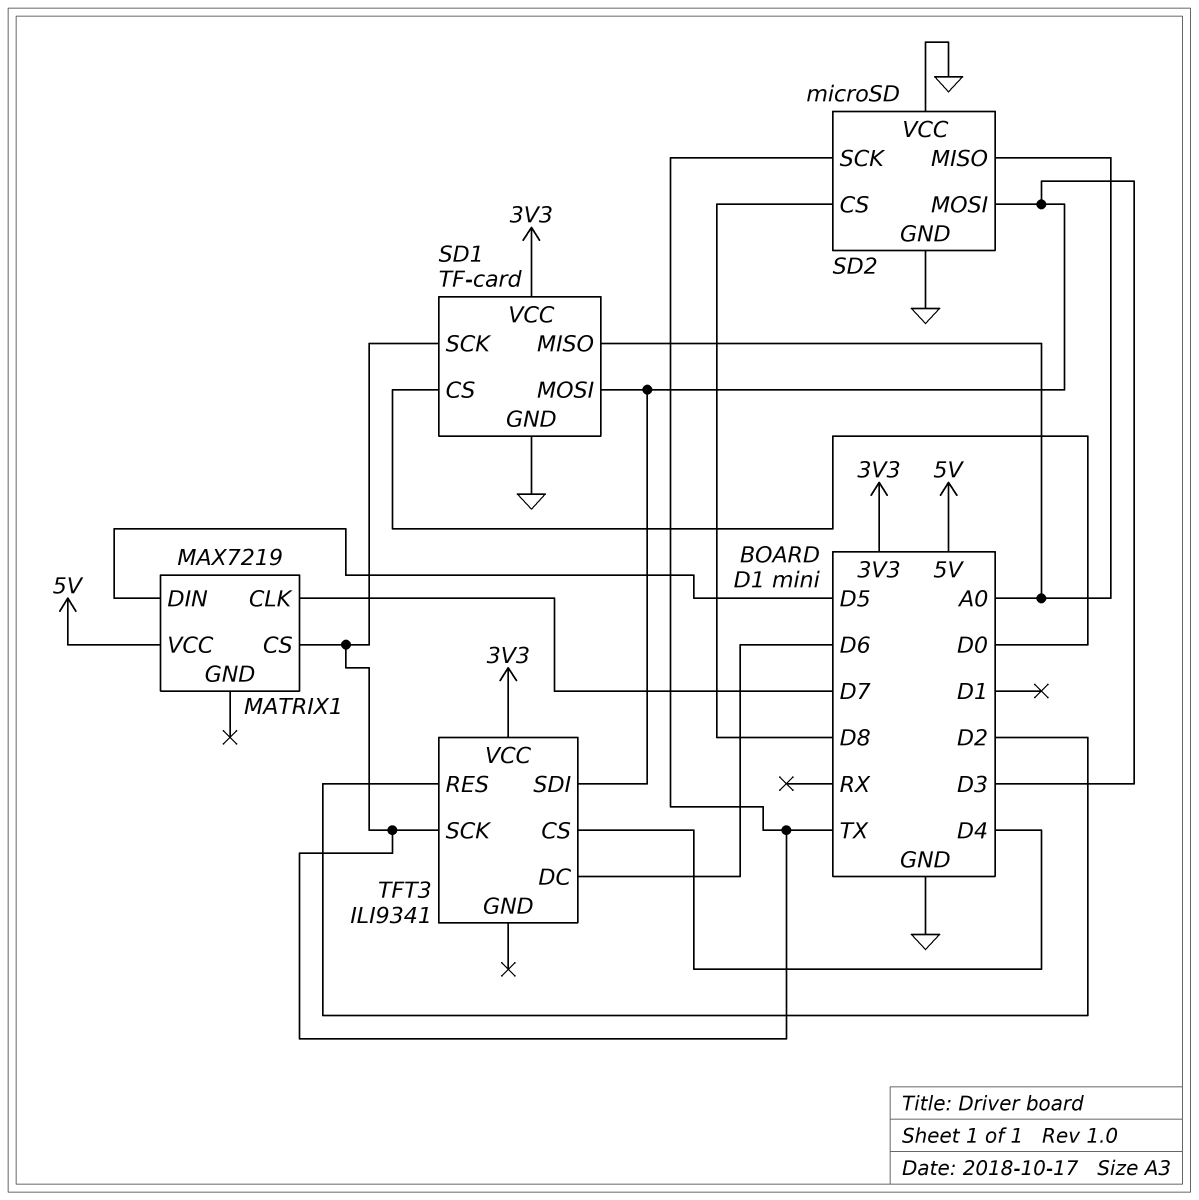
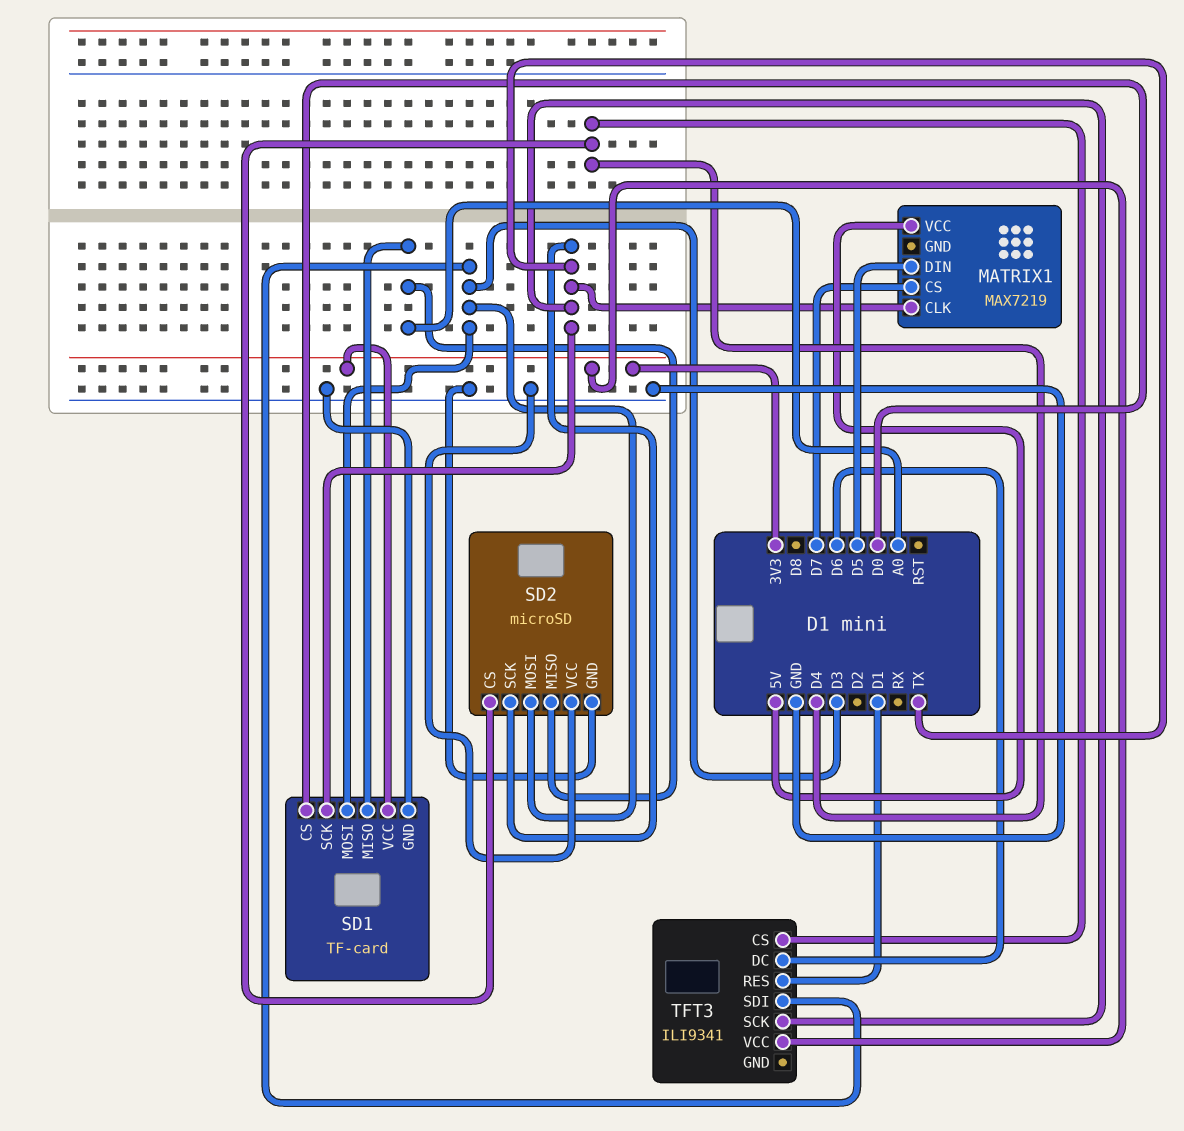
MATRIX1 pin CLK: D7 -> TX
MATRIX1 pin CS: TX -> D7
SD2 pin CS: D8 -> D4
TFT3 pin RES: D2 -> D1

